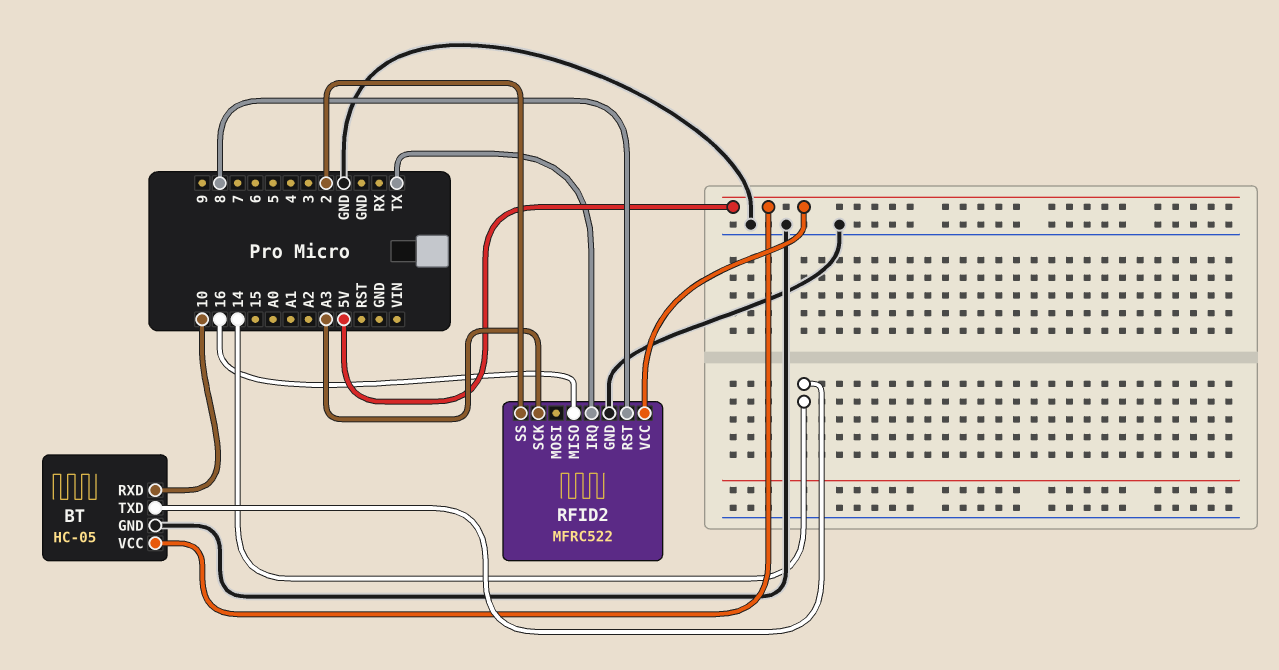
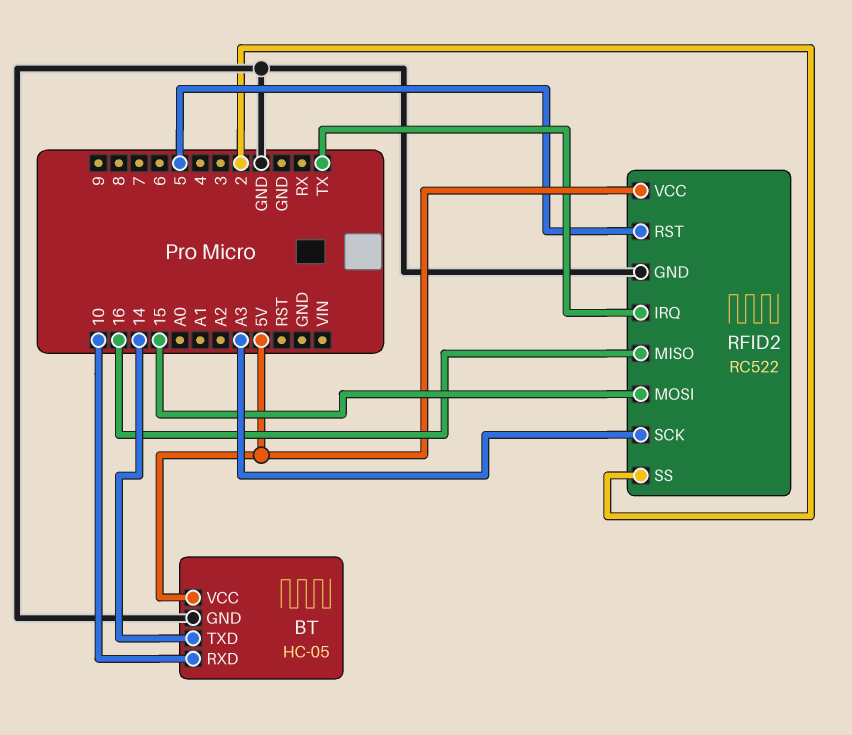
RFID2: MFRC522 -> RC522
RFID2 pin MOSI: none -> 15
RFID2 pin RST: 8 -> 5

